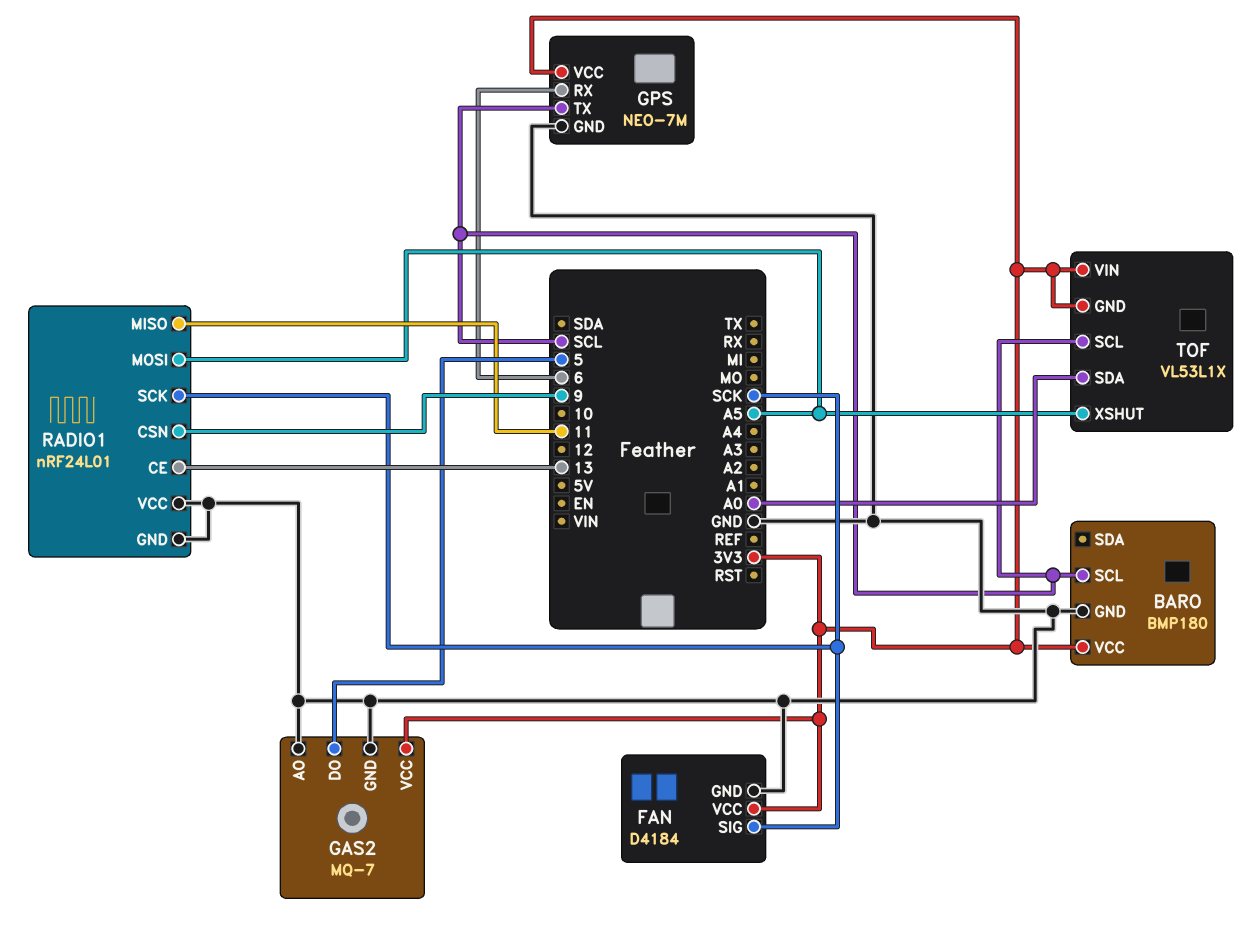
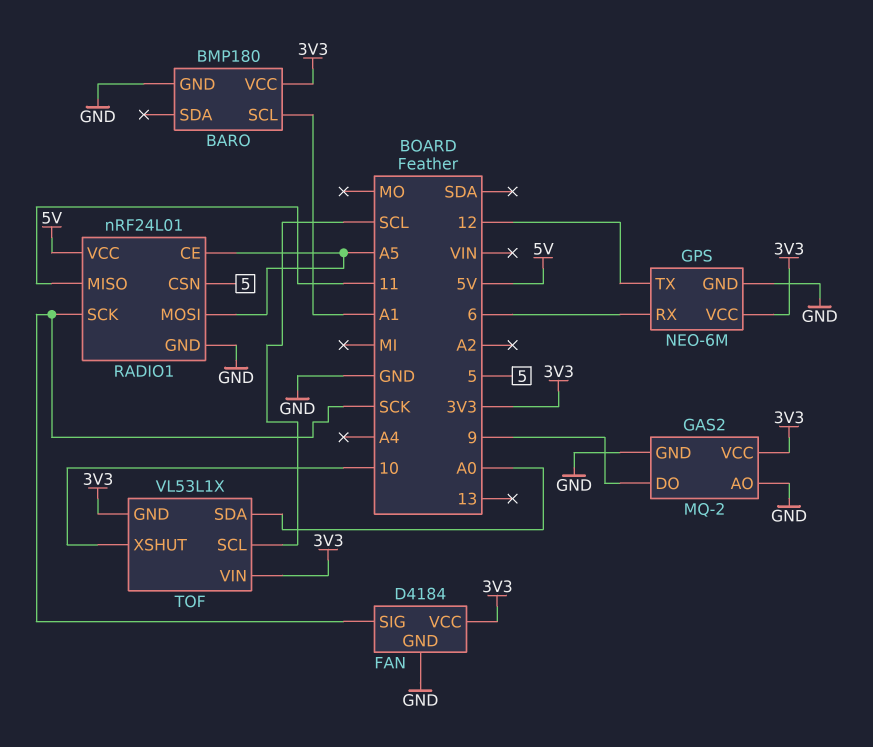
BARO pin SCL: SCL -> A1
GAS2: MQ-7 -> MQ-2
GAS2 pin DO: 5 -> 9
GPS: NEO-7M -> NEO-6M
GPS pin TX: SCL -> 12
RADIO1 pin CE: 13 -> A5
RADIO1 pin CSN: 9 -> 5
RADIO1 pin VCC: GND -> 5V
TOF pin XSHUT: A5 -> 10

